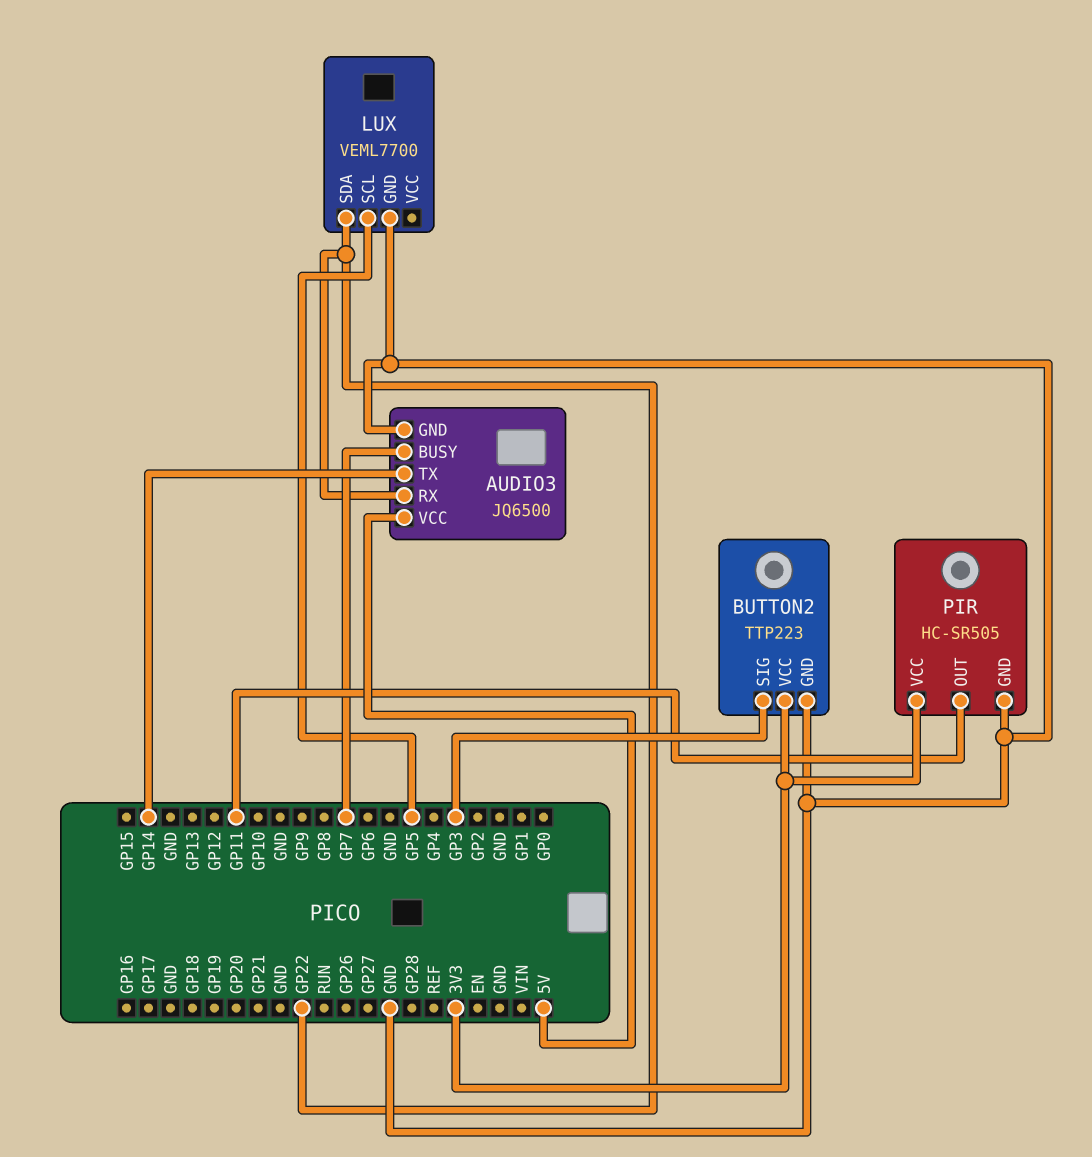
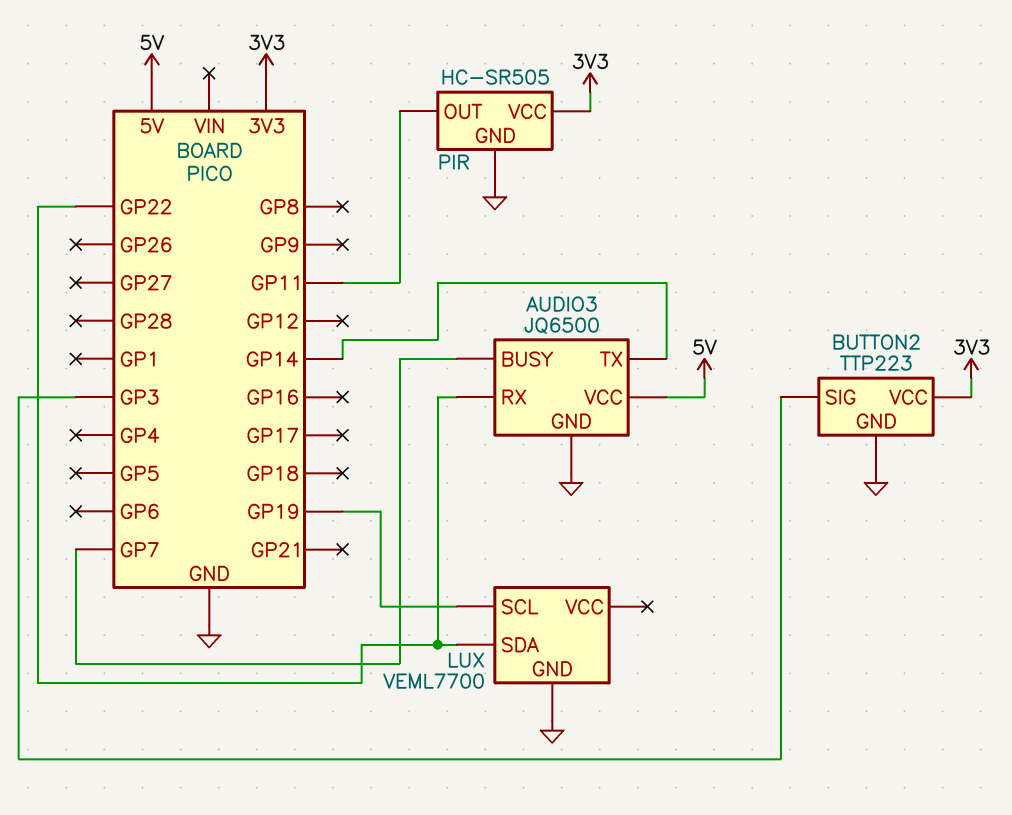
LUX pin SCL: GP5 -> GP19

